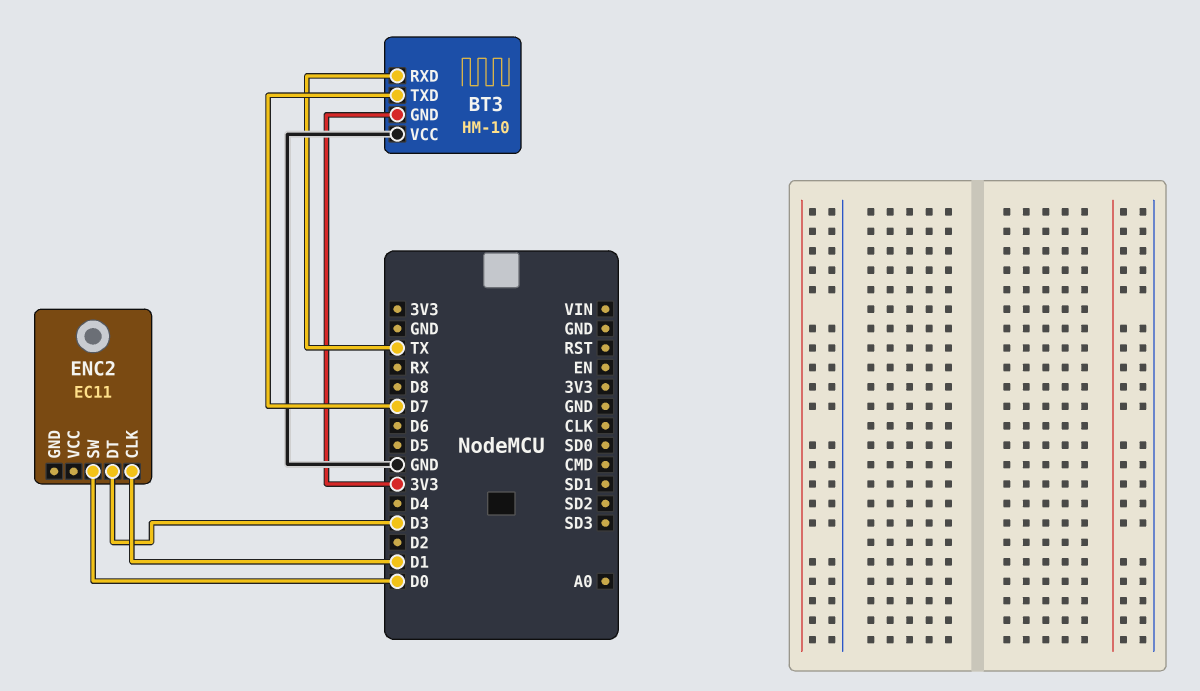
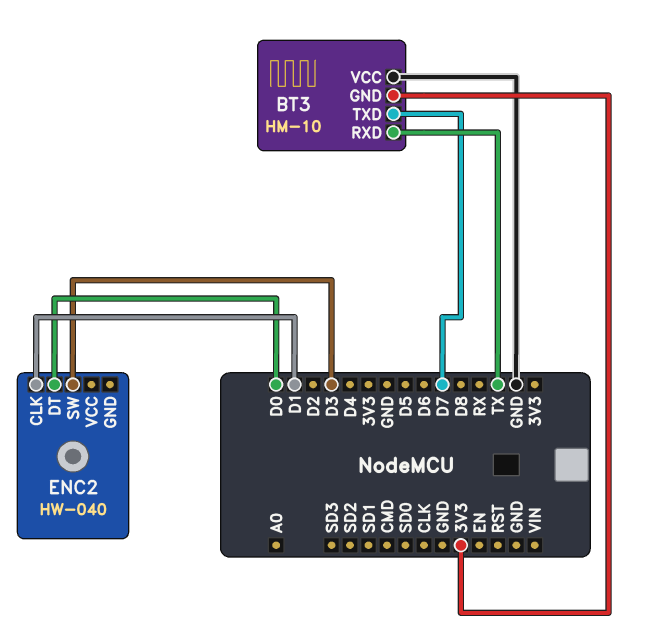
ENC2: EC11 -> HW-040
ENC2 pin DT: D3 -> D0
ENC2 pin SW: D0 -> D3

